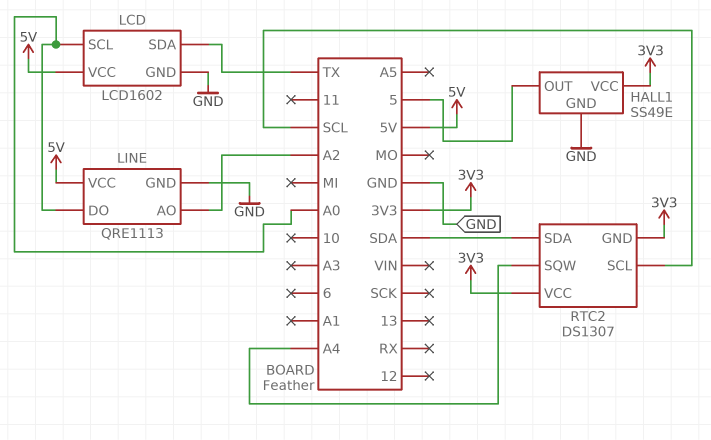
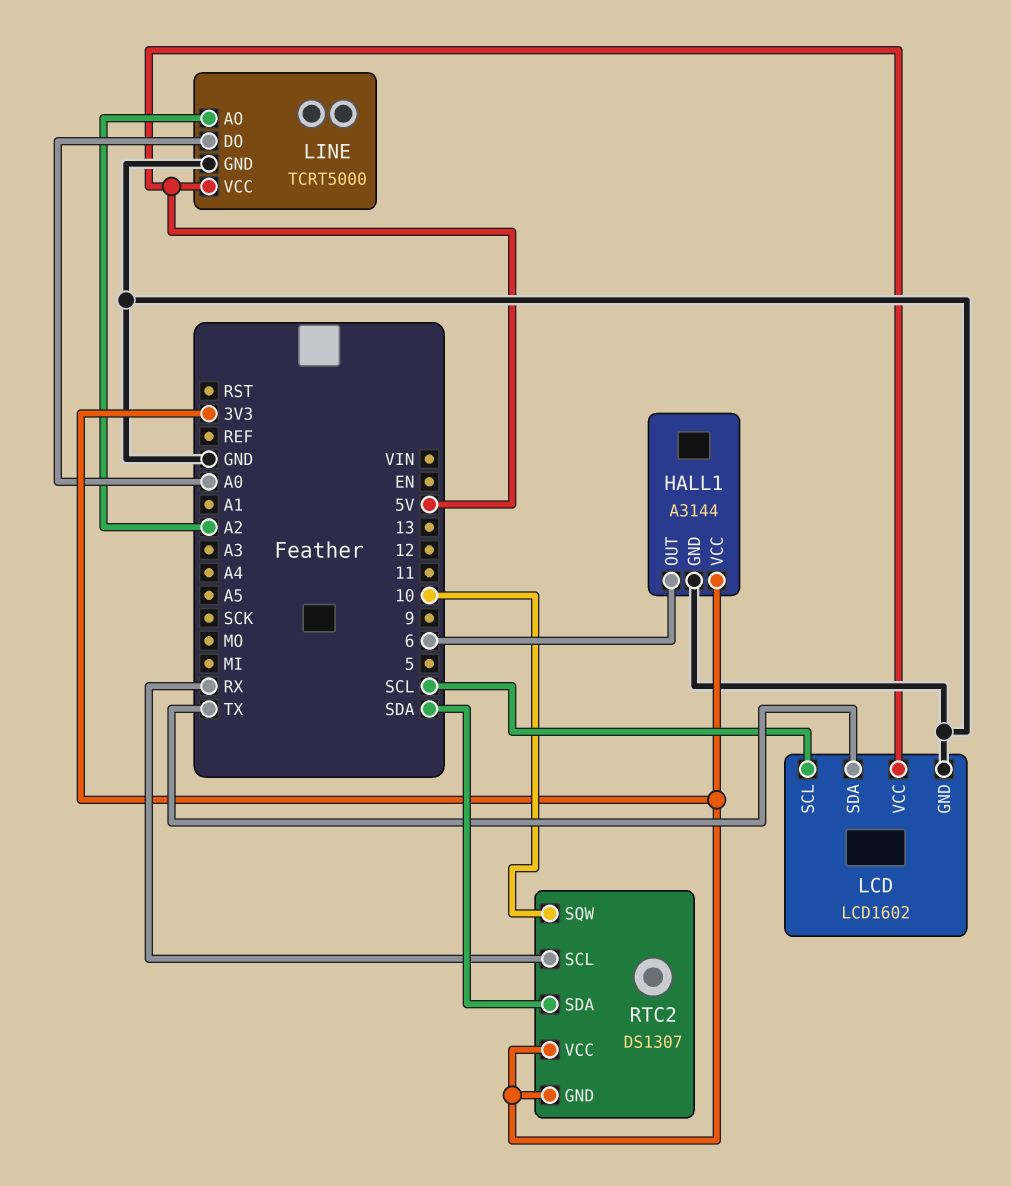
HALL1: SS49E -> A3144
HALL1 pin OUT: 5 -> 6
LCD pin SCL: A0 -> SCL
LINE: QRE1113 -> TCRT5000
RTC2 pin SCL: SCL -> RX
RTC2 pin SQW: A4 -> 10

